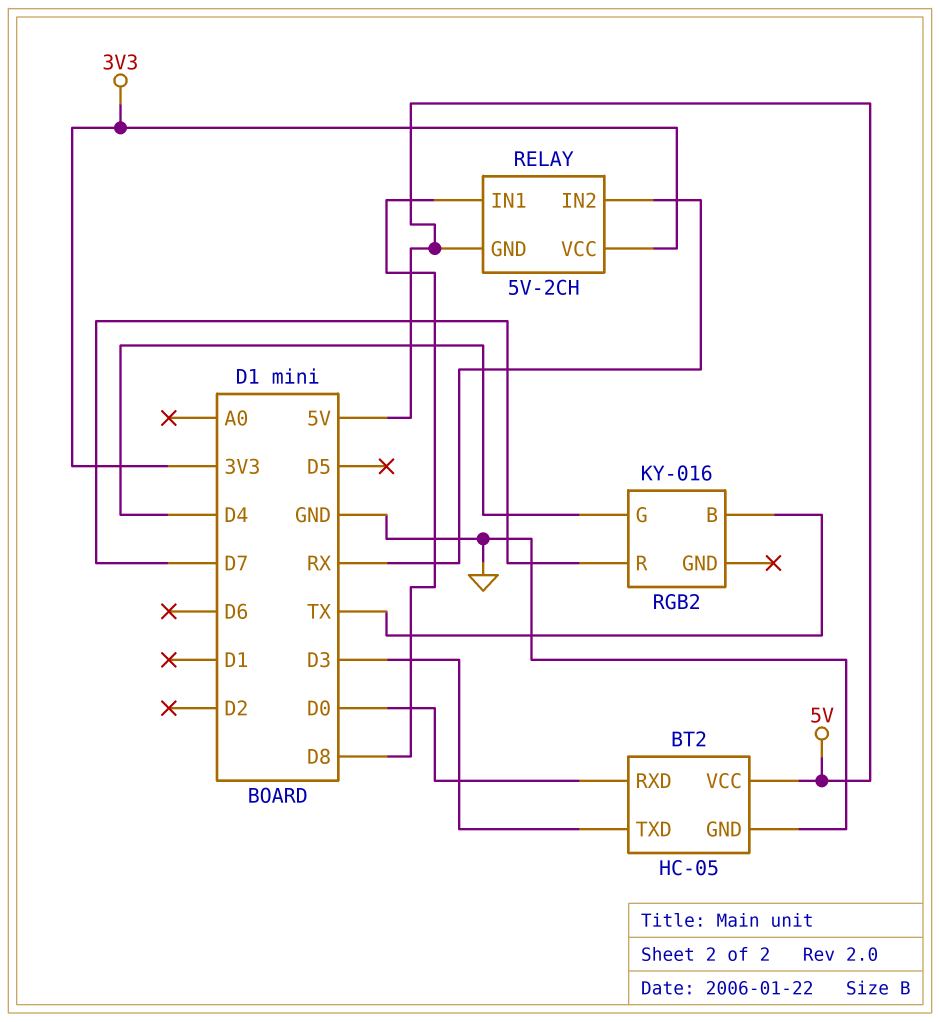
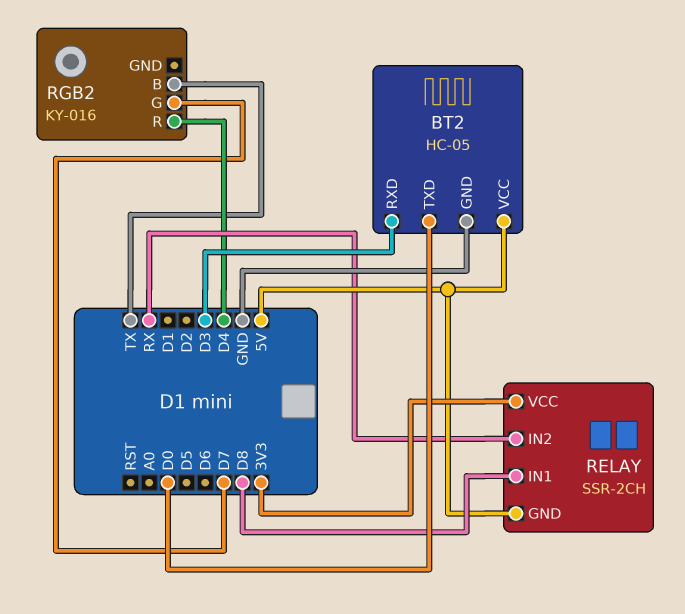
BT2 pin RXD: D0 -> D3
BT2 pin TXD: D3 -> D0
RELAY: 5V-2CH -> SSR-2CH
RGB2 pin G: D4 -> D7
RGB2 pin R: D7 -> D4

